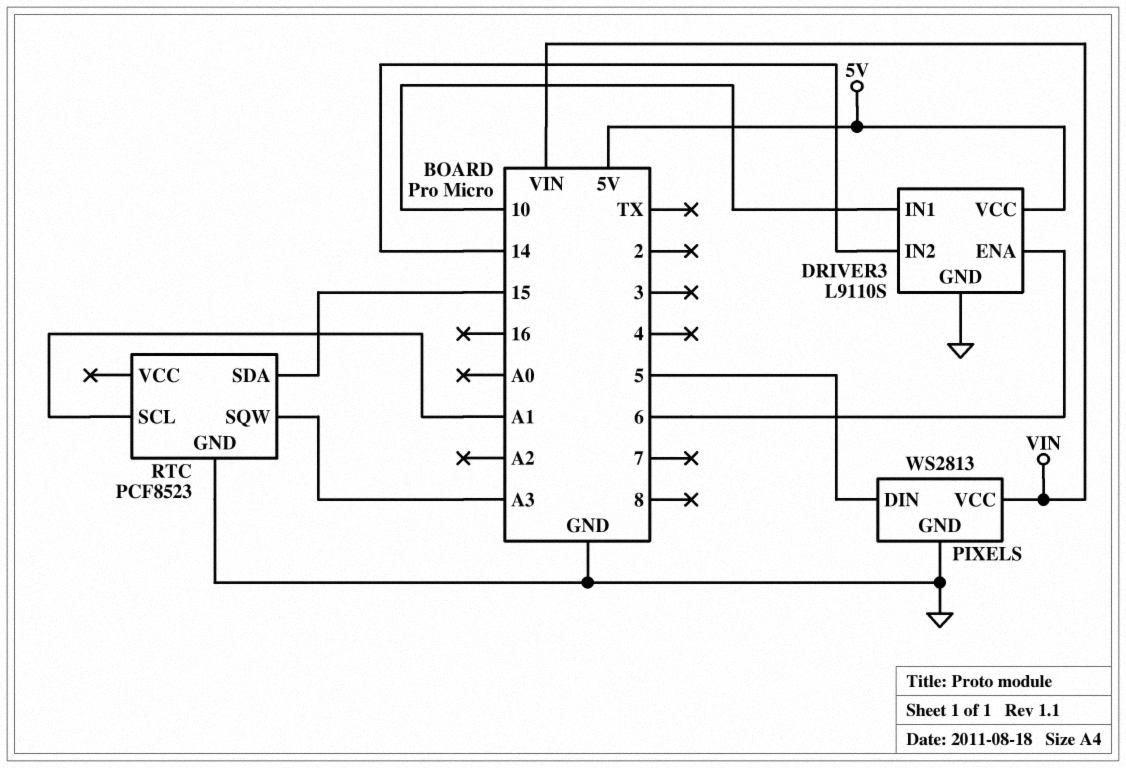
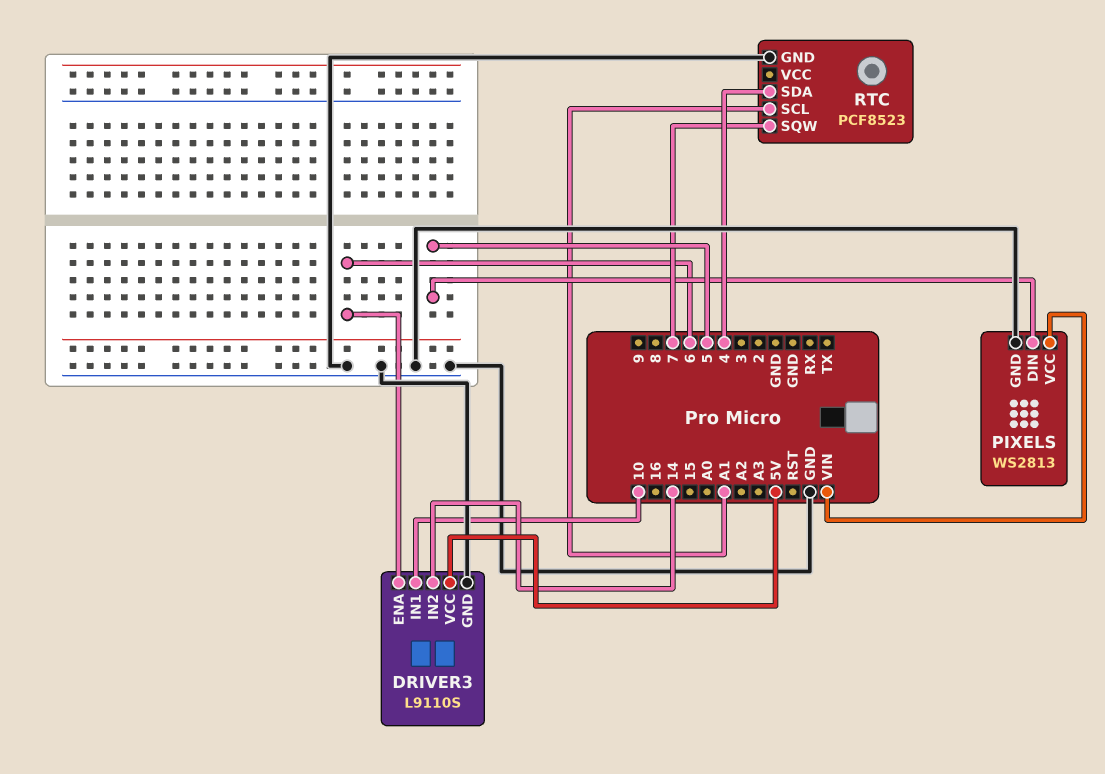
RTC pin SDA: 15 -> 4
RTC pin SQW: A3 -> 7

